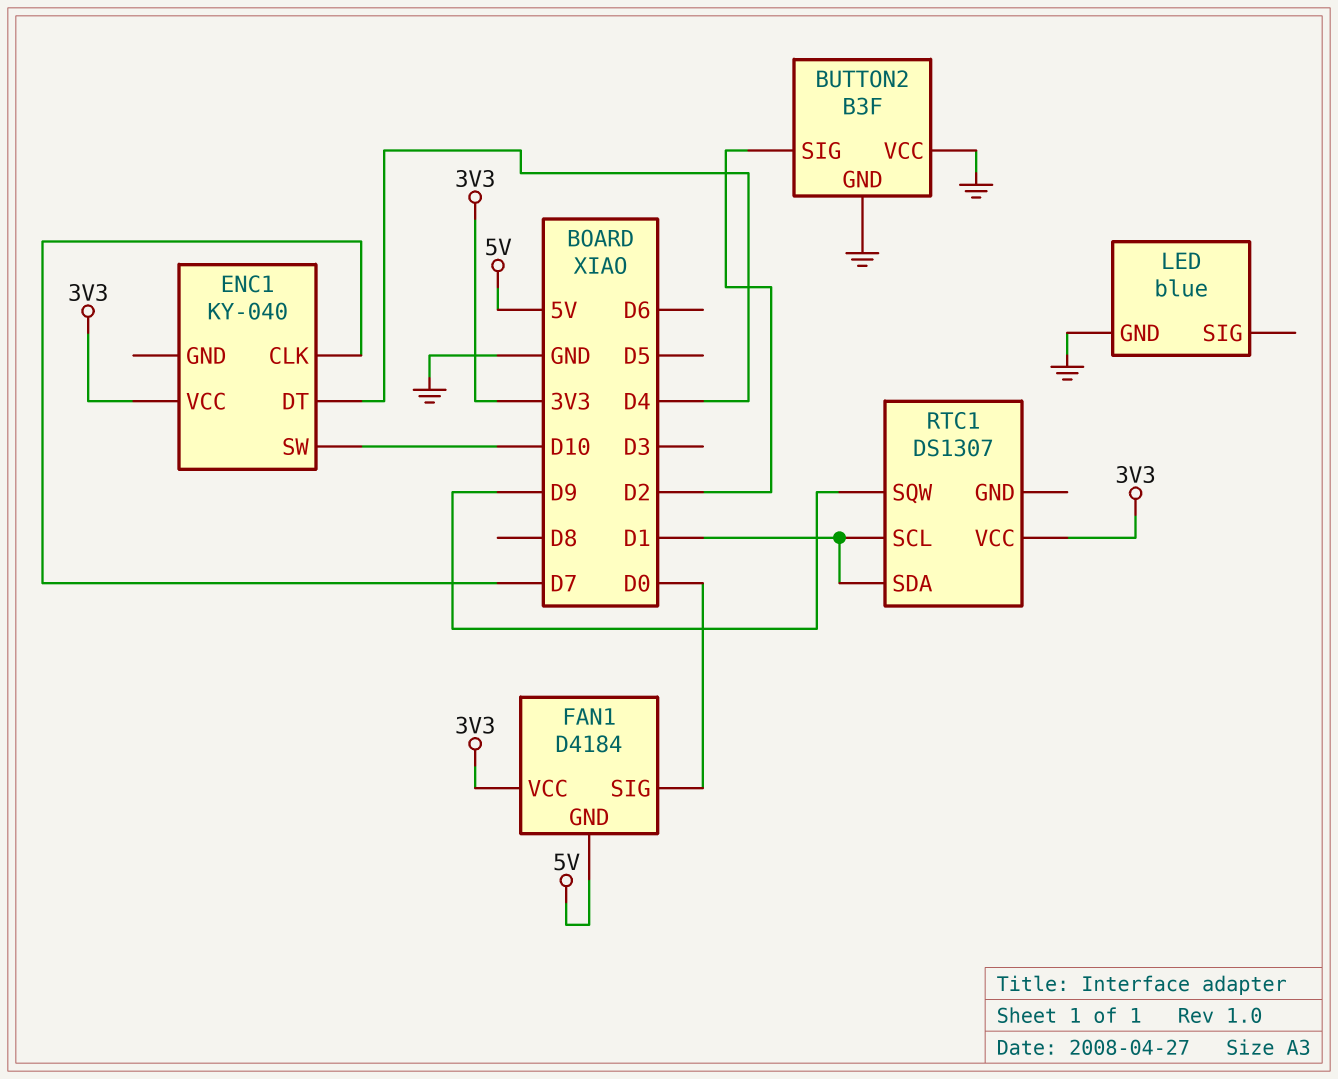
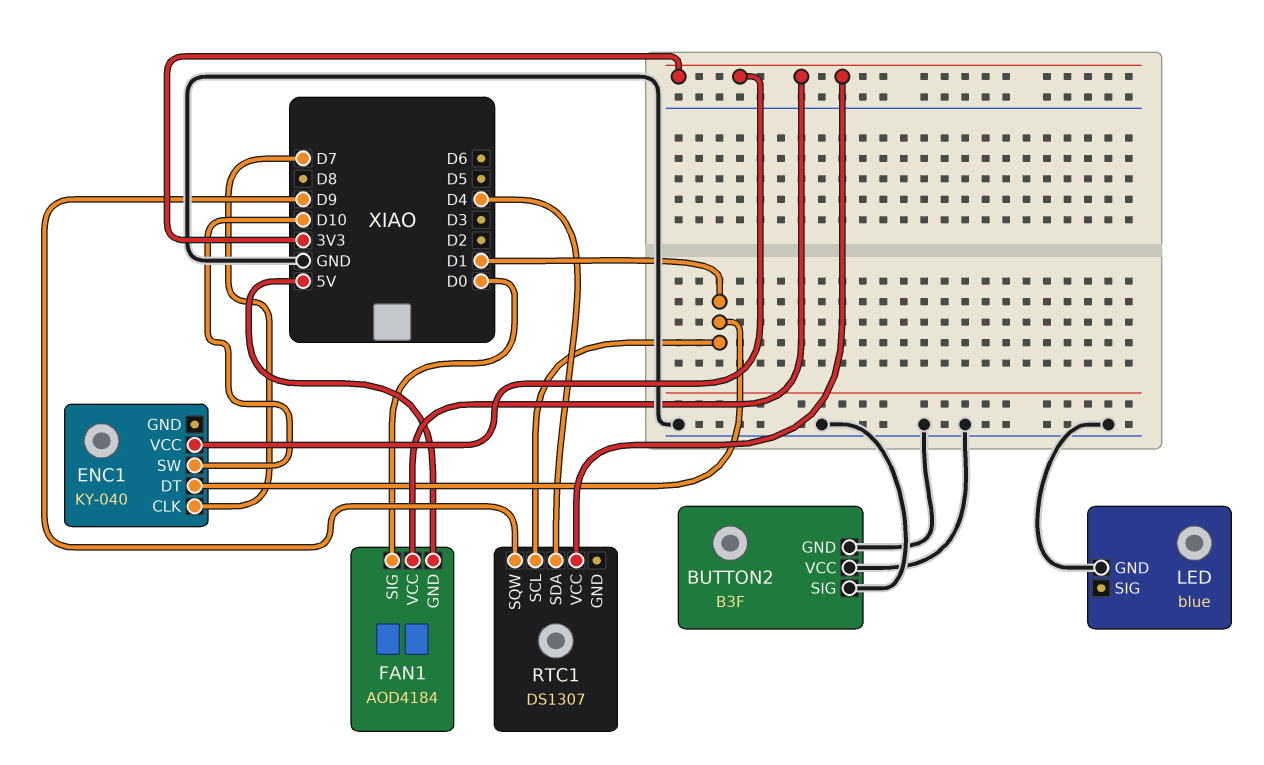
BUTTON2 pin SIG: D2 -> GND
ENC1 pin DT: D4 -> D1
FAN1: D4184 -> AOD4184
RTC1 pin SDA: D1 -> D4

